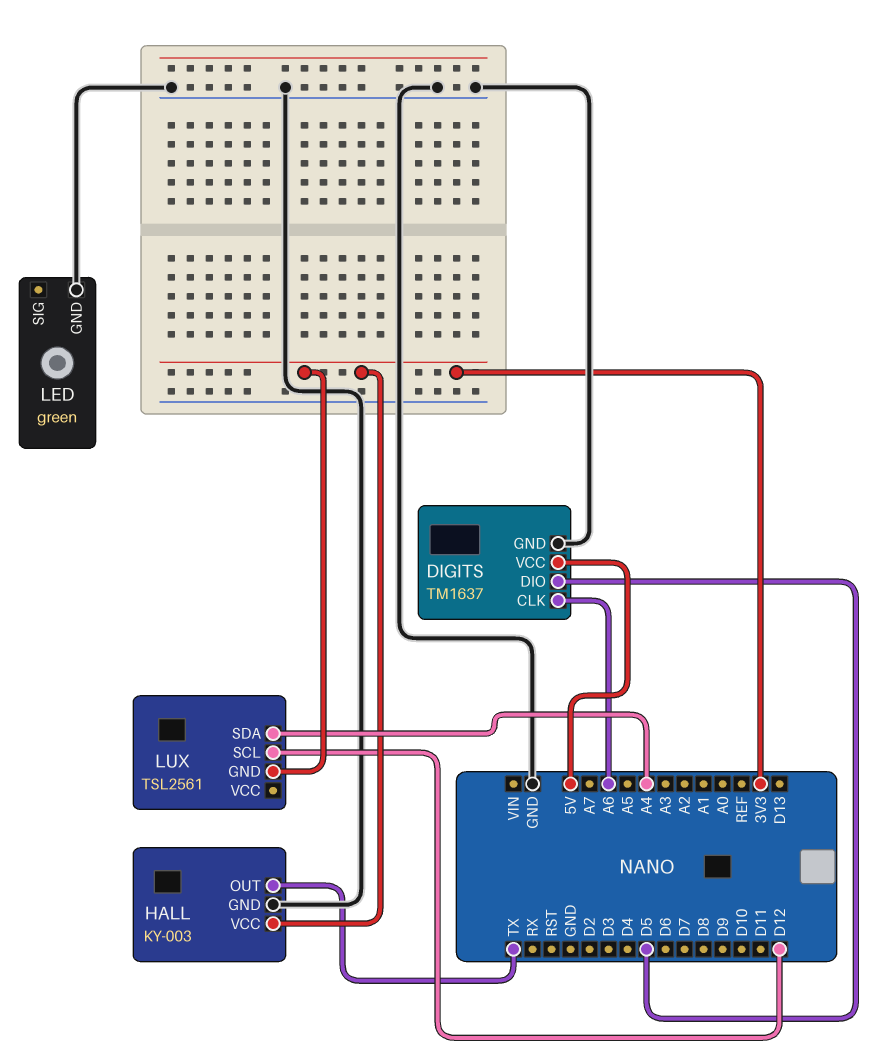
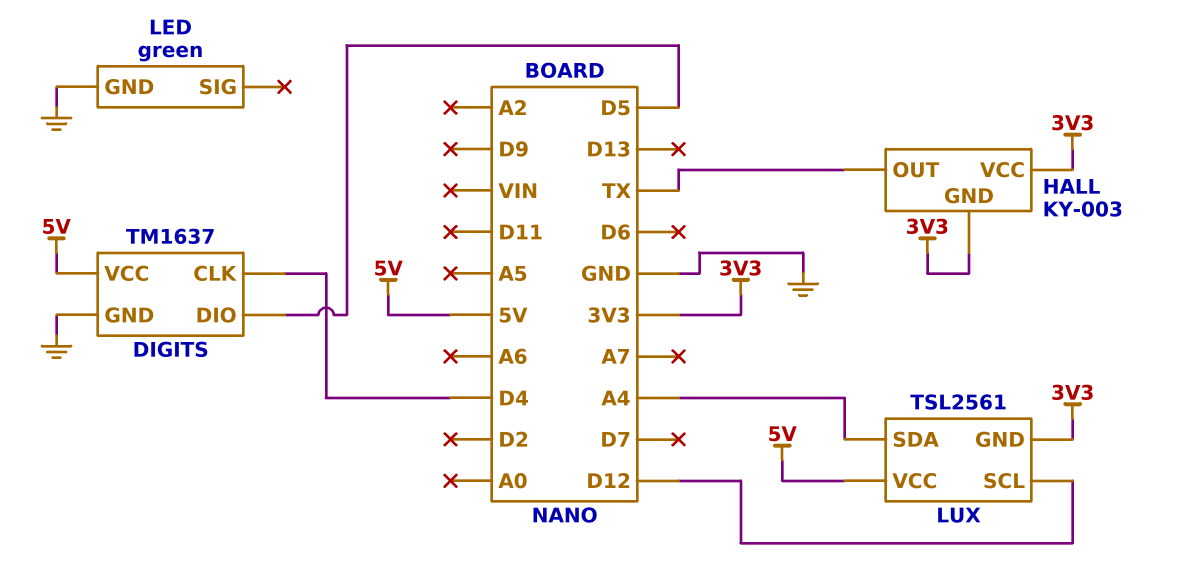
DIGITS pin CLK: A6 -> D4
HALL pin GND: GND -> 3V3
LUX pin VCC: none -> 5V

